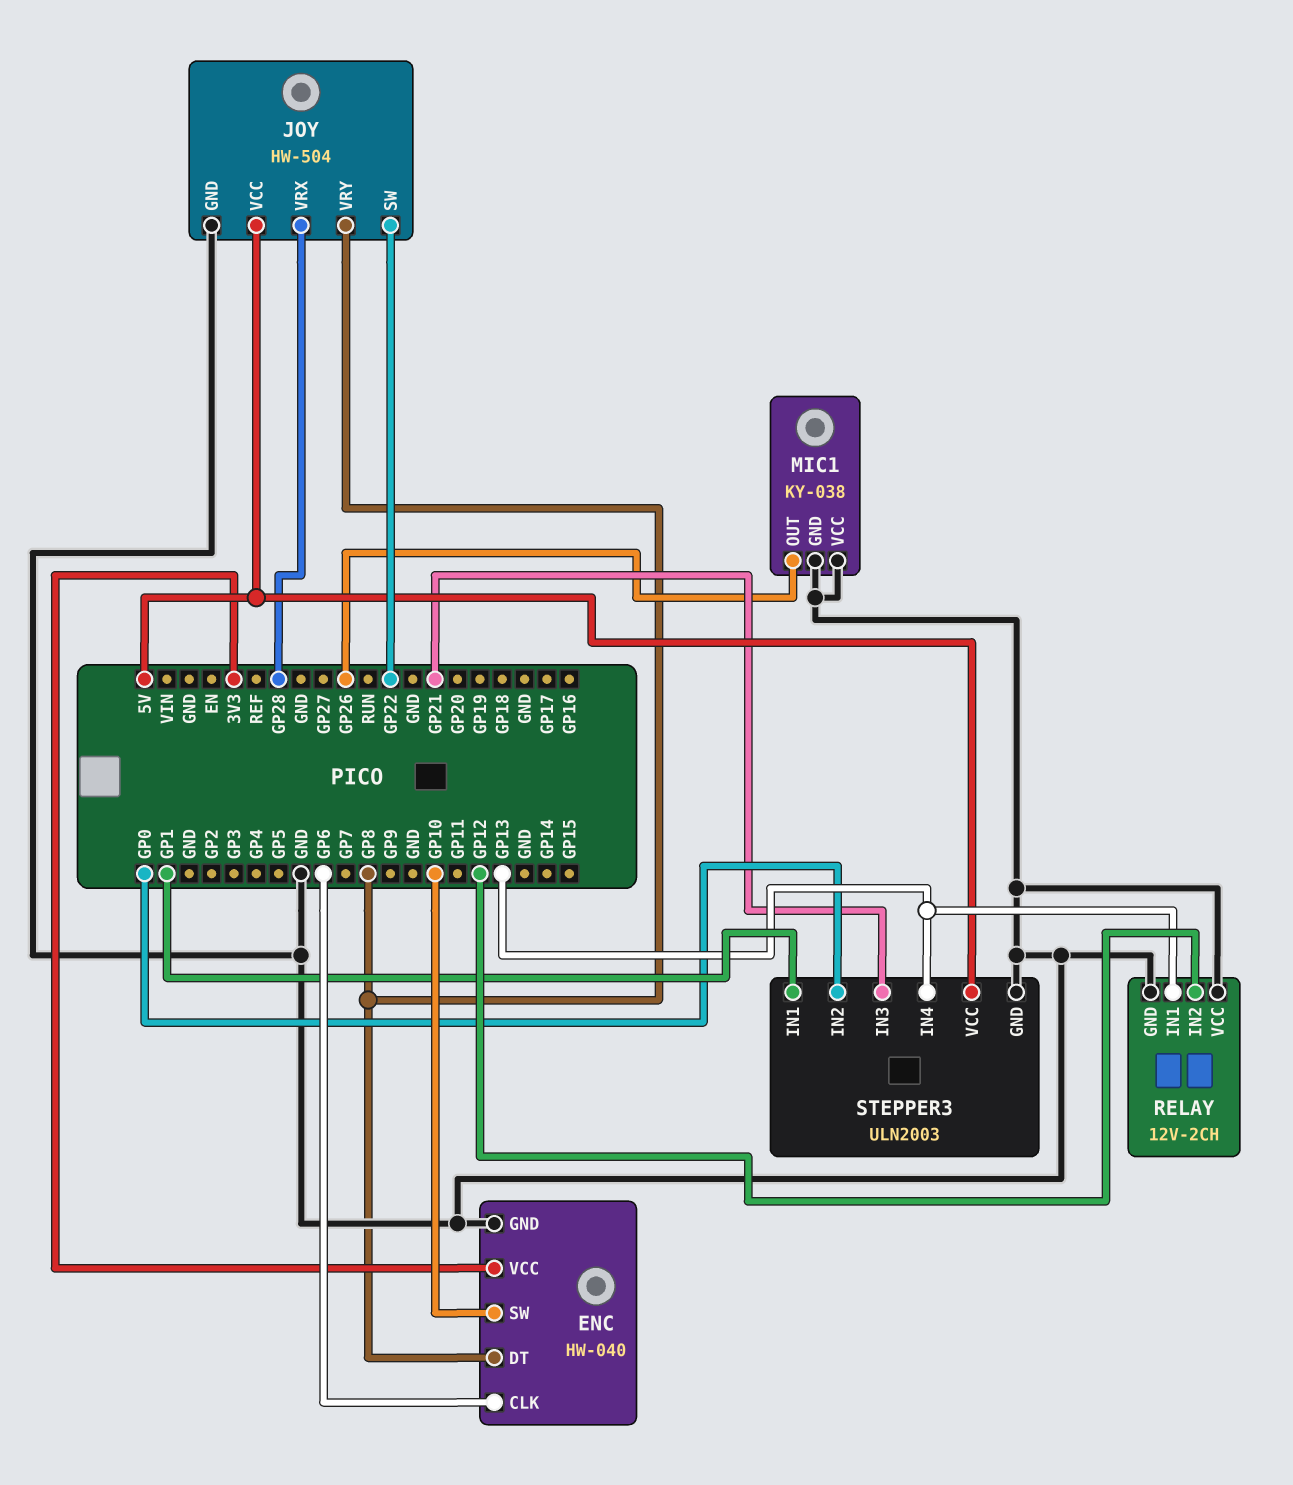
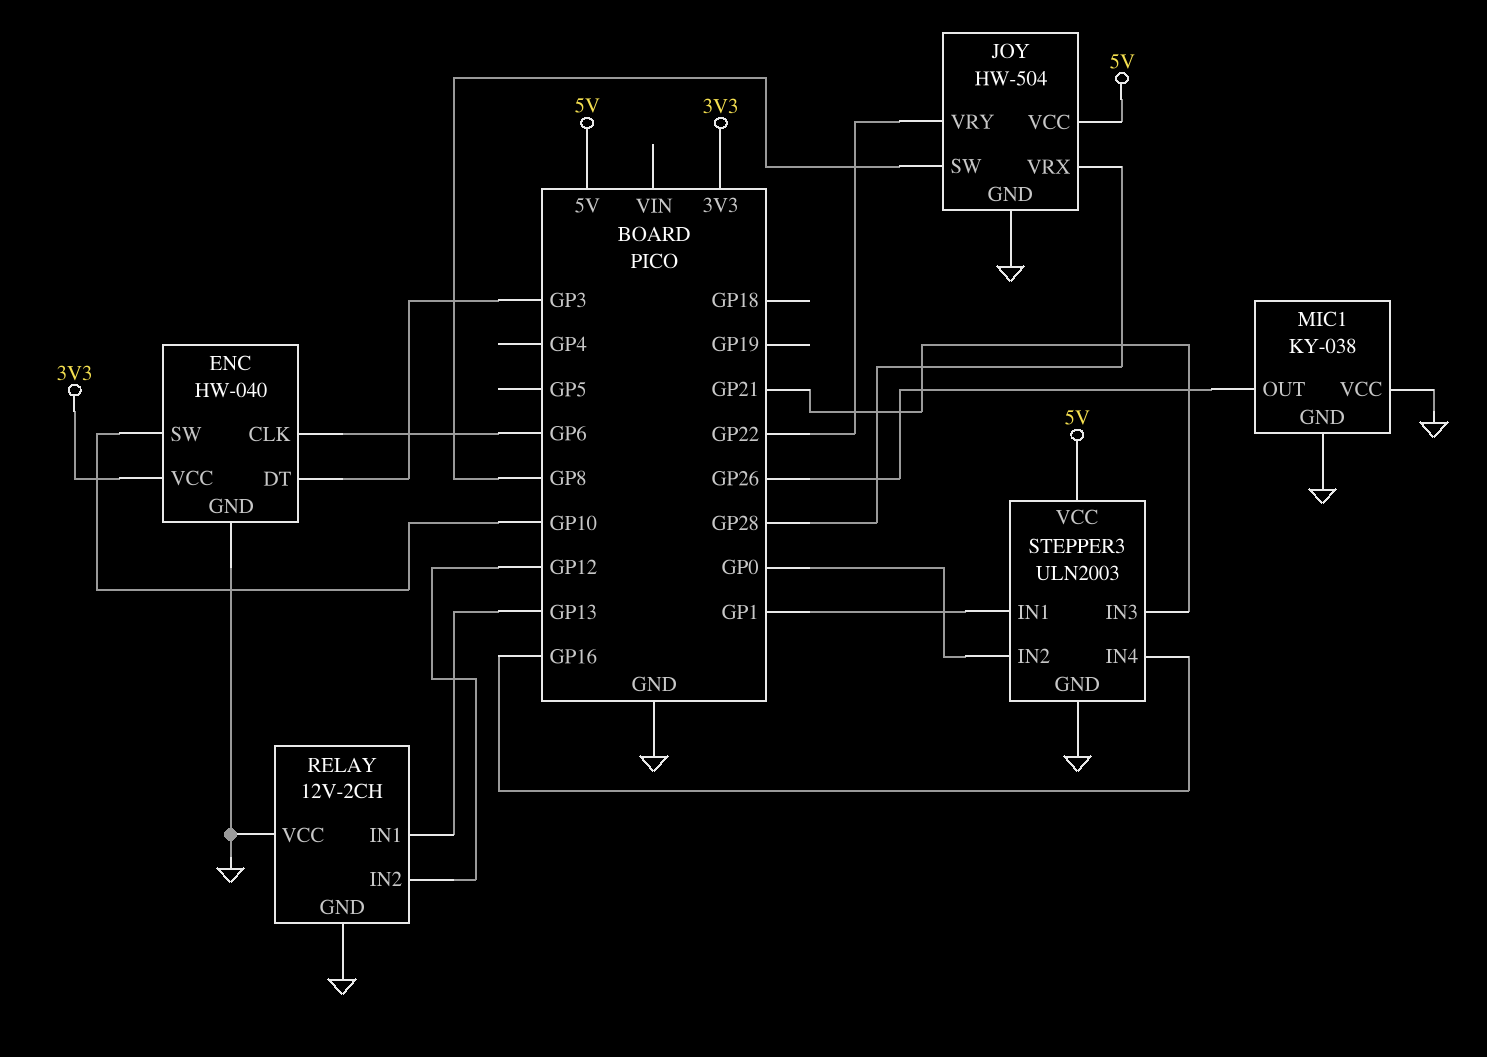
ENC pin DT: GP8 -> GP3
JOY pin SW: GP22 -> GP8
JOY pin VRY: GP8 -> GP22
STEPPER3 pin IN4: GP13 -> GP16

